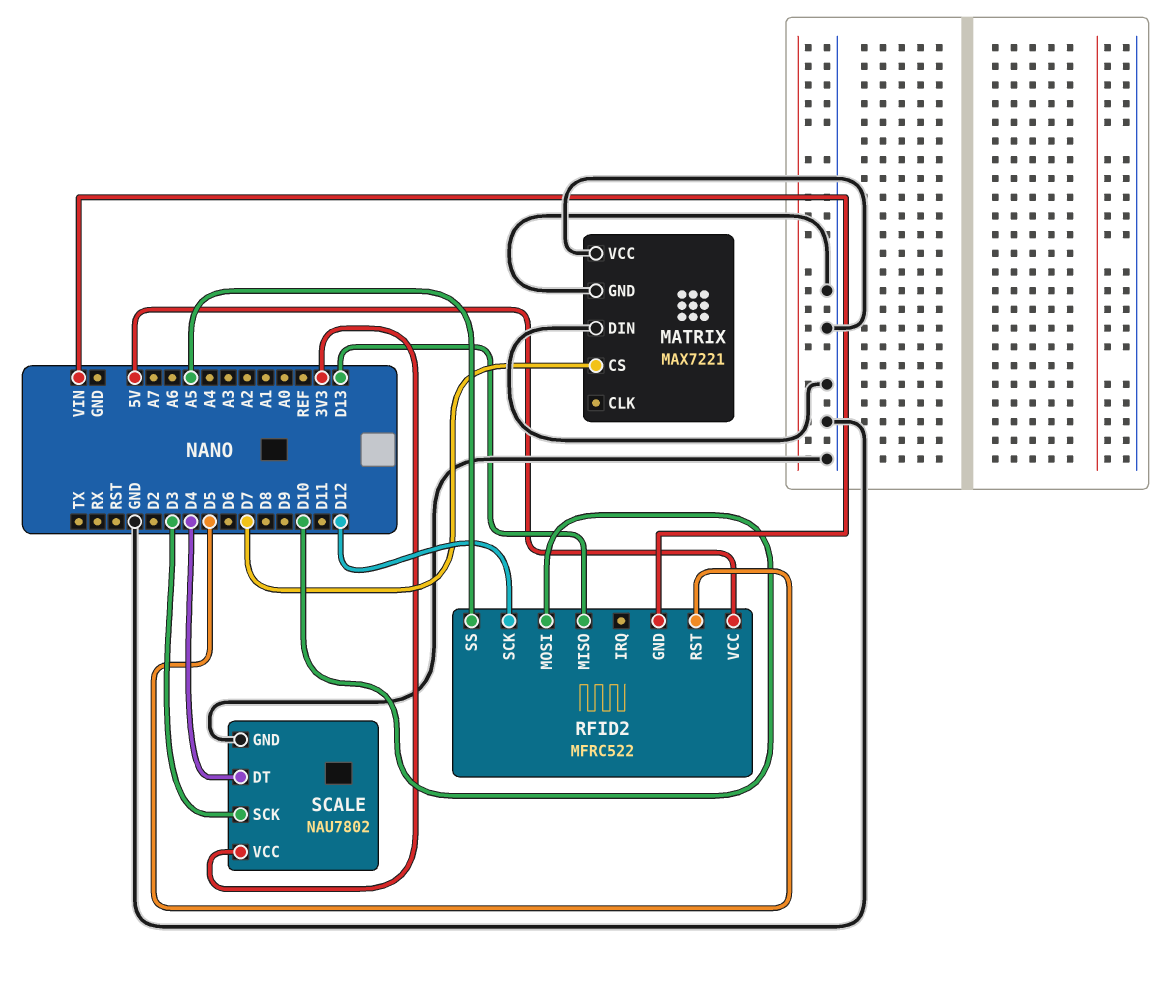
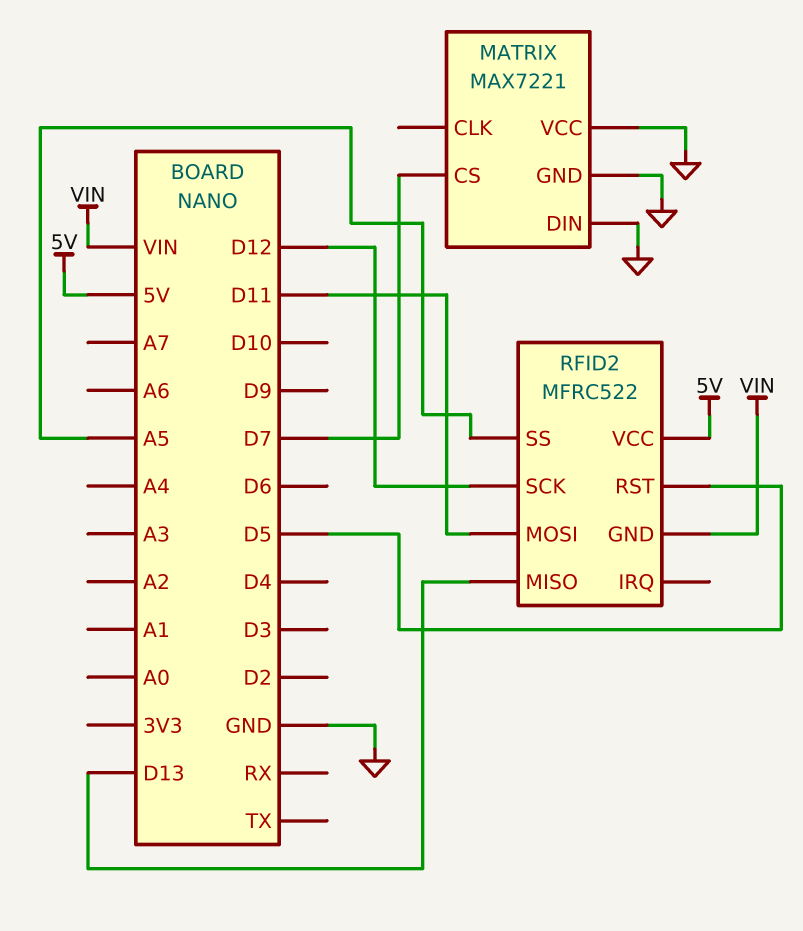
RFID2 pin MOSI: D10 -> D11
SCALE: NAU7802 -> none
SCALE pin DT: D4 -> none
SCALE pin GND: GND -> none
SCALE pin SCK: D3 -> none
SCALE pin VCC: 3V3 -> none

